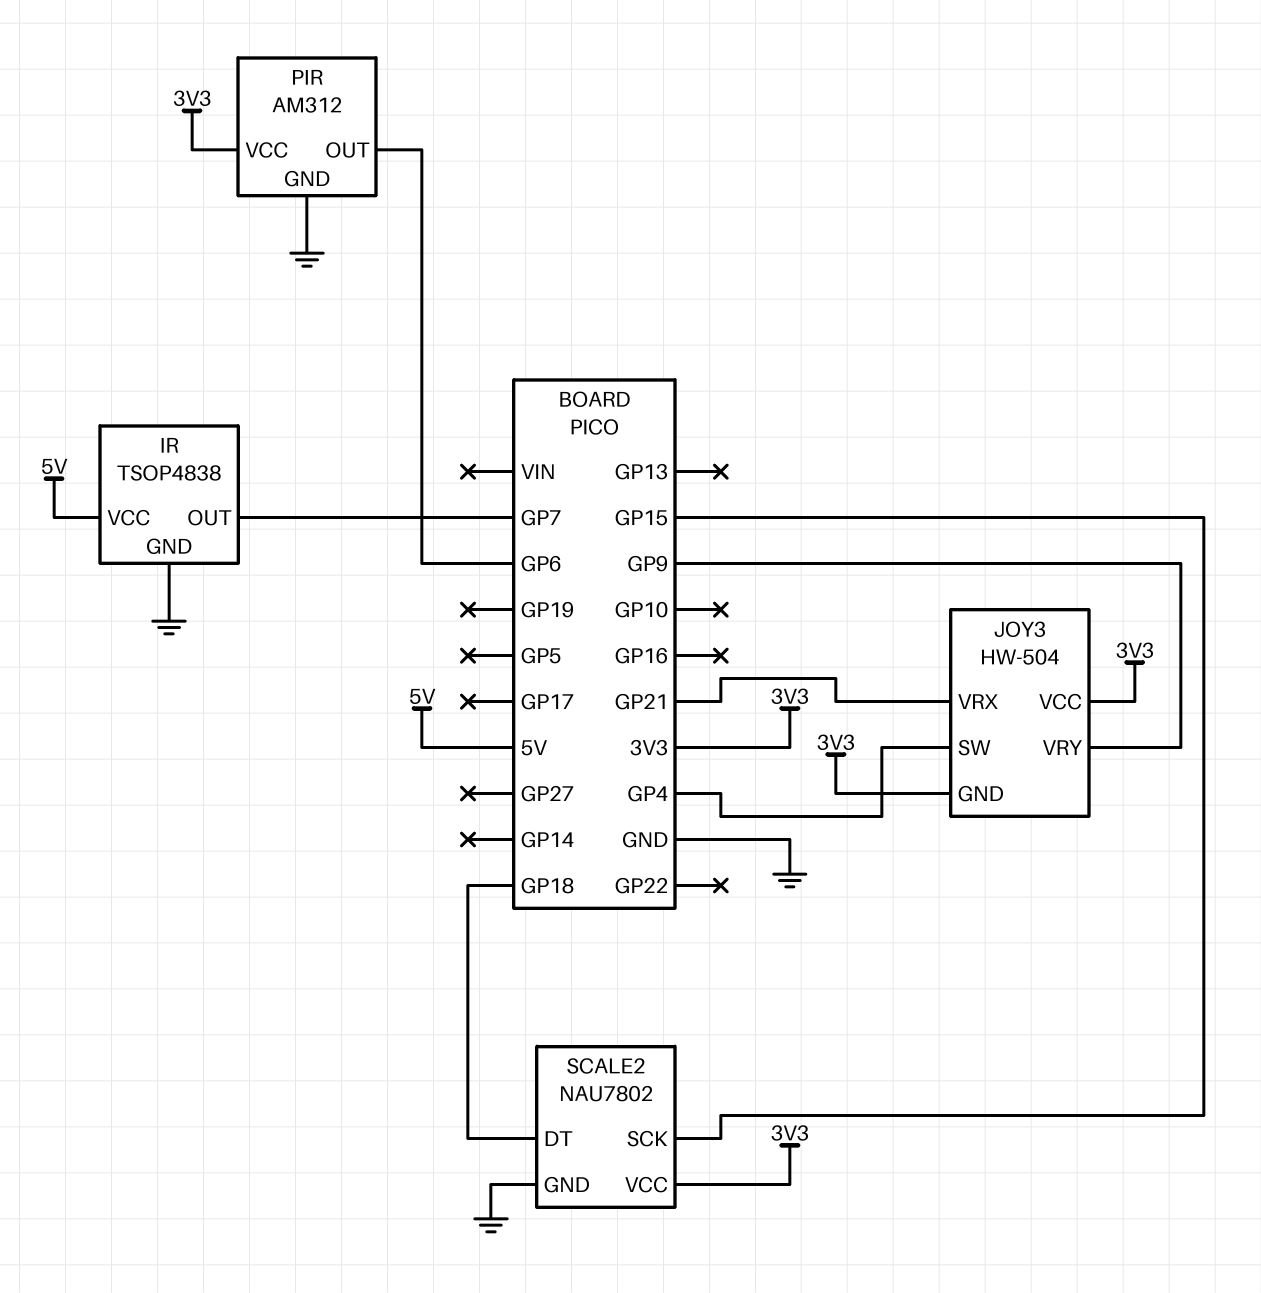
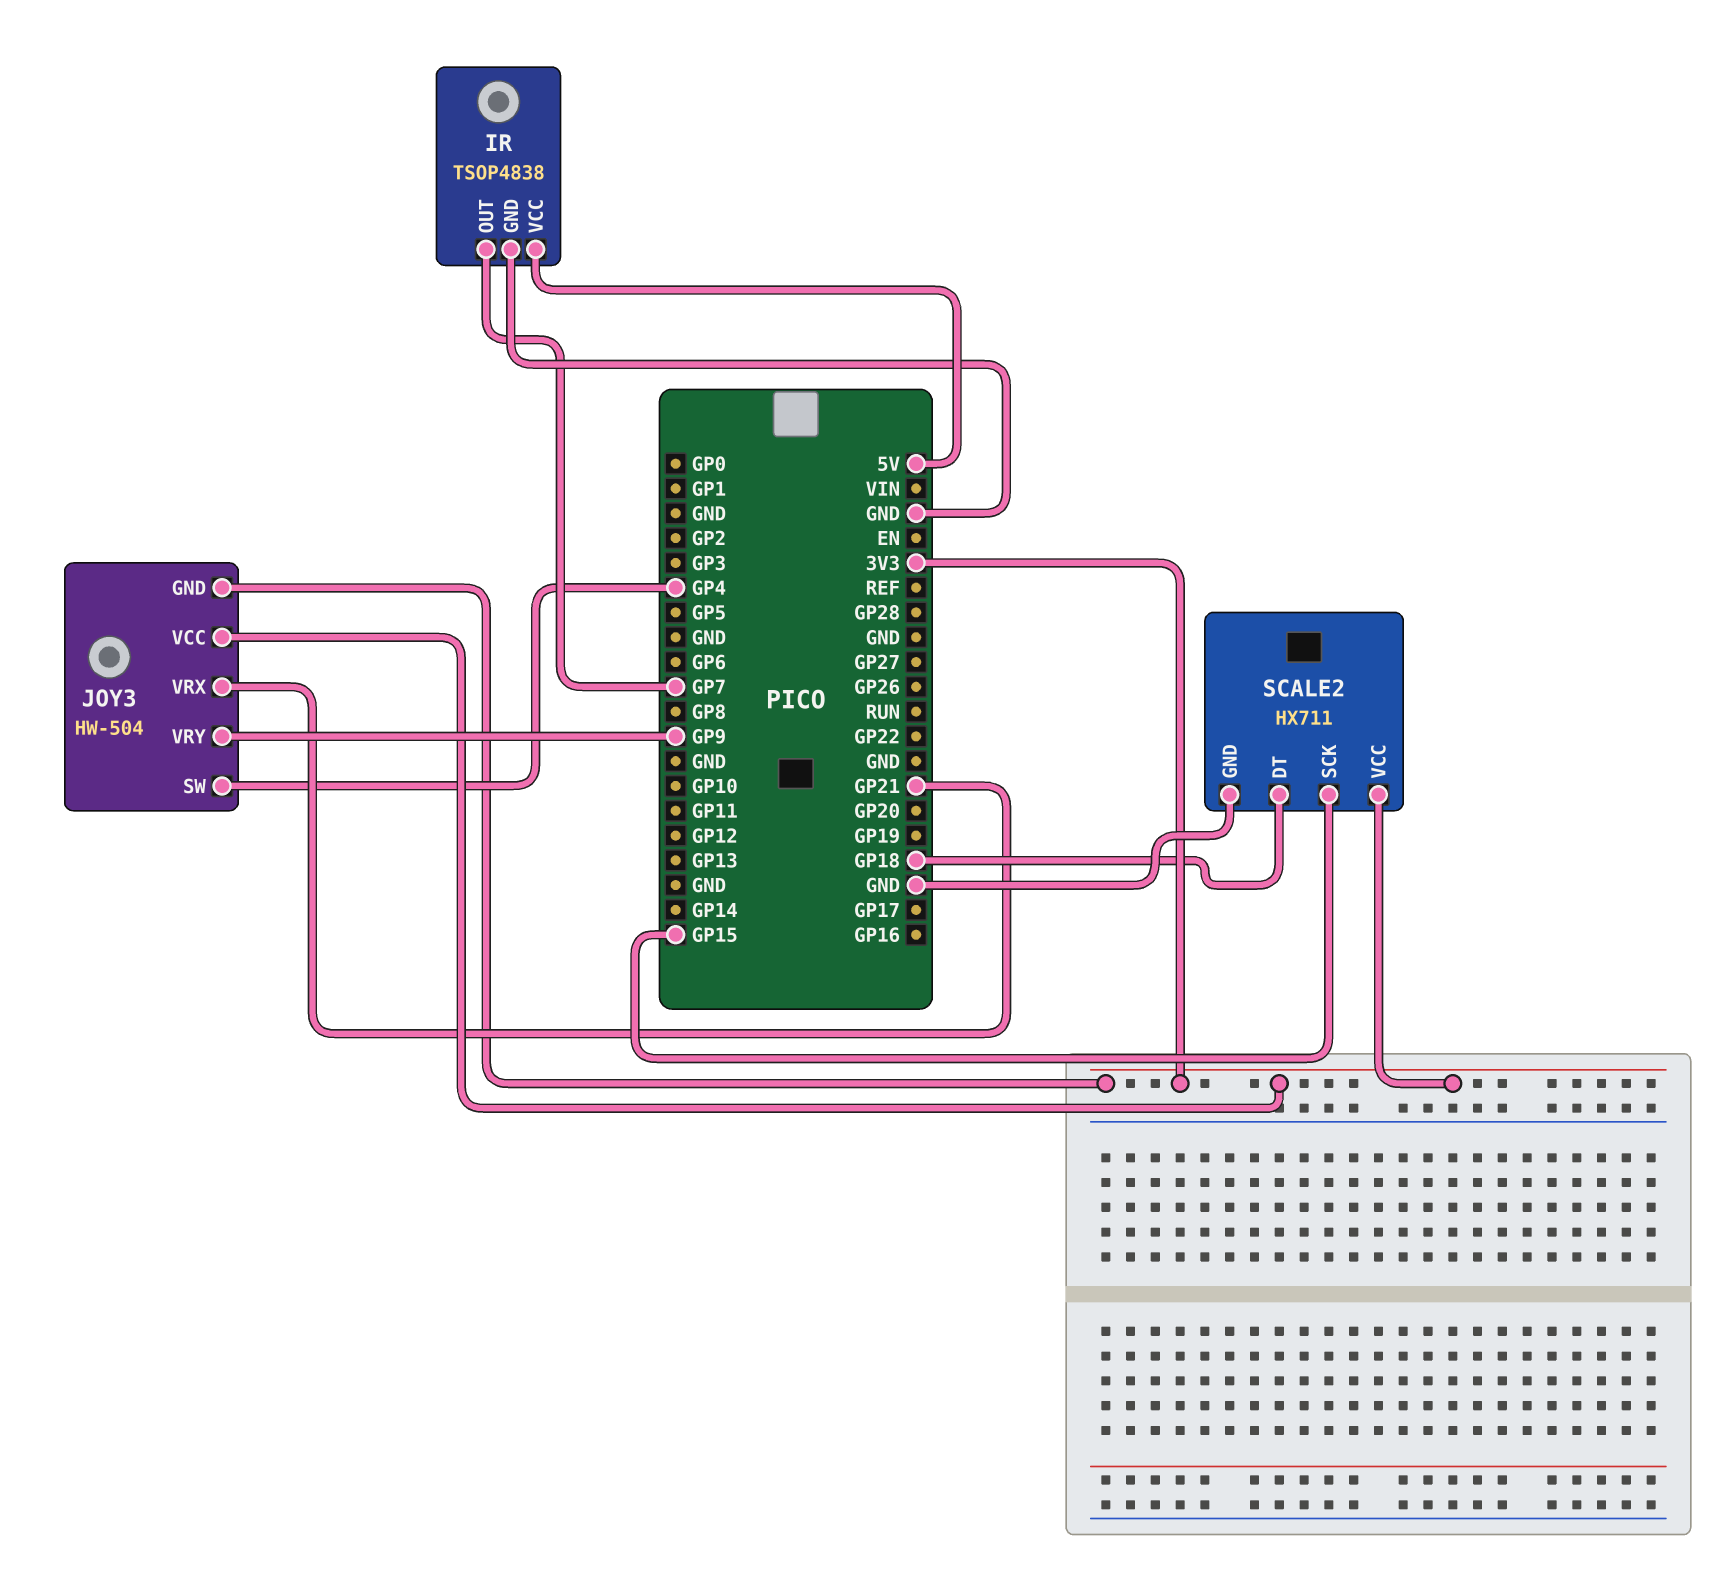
PIR: AM312 -> none
PIR pin GND: GND -> none
PIR pin OUT: GP6 -> none
PIR pin VCC: 3V3 -> none
SCALE2: NAU7802 -> HX711

